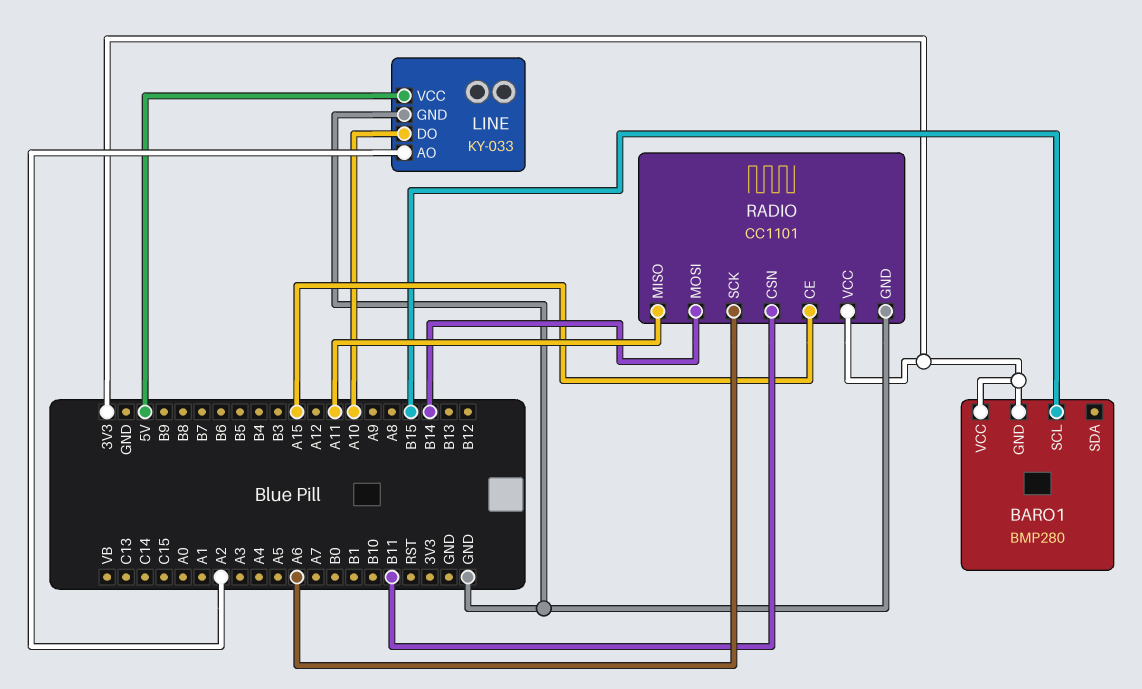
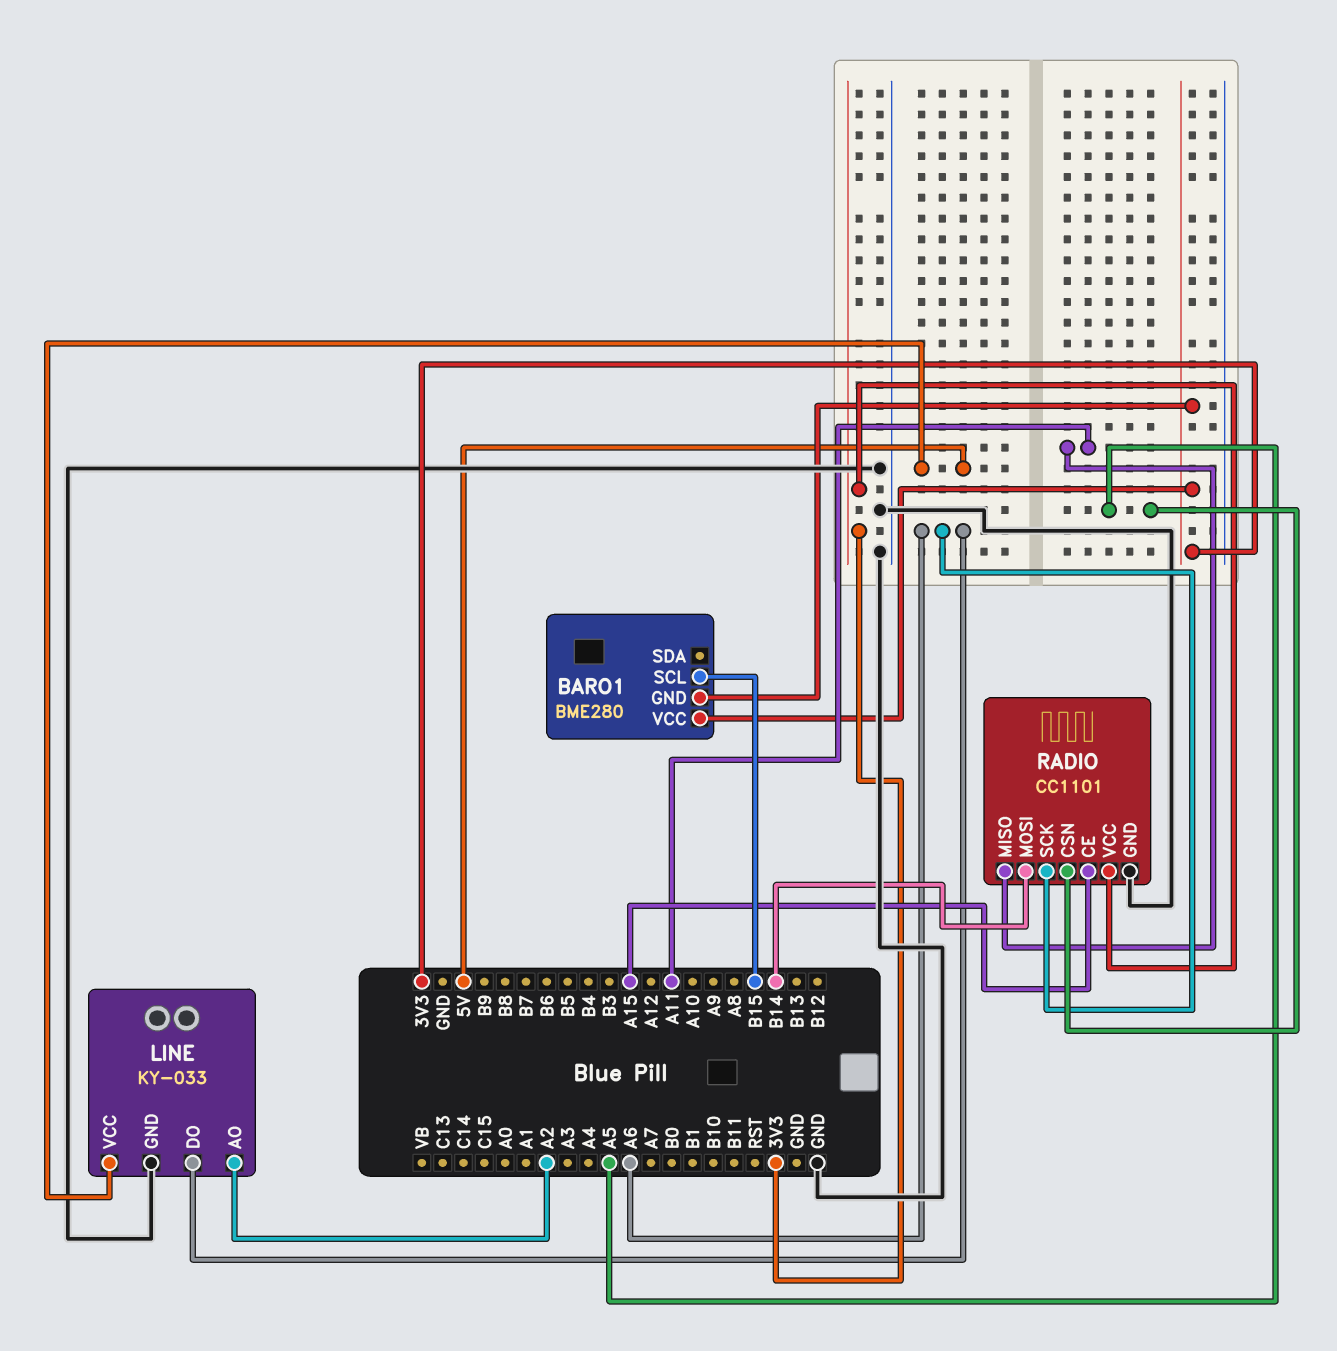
BARO1: BMP280 -> BME280
LINE pin DO: A10 -> A6
RADIO pin CSN: B11 -> A5

